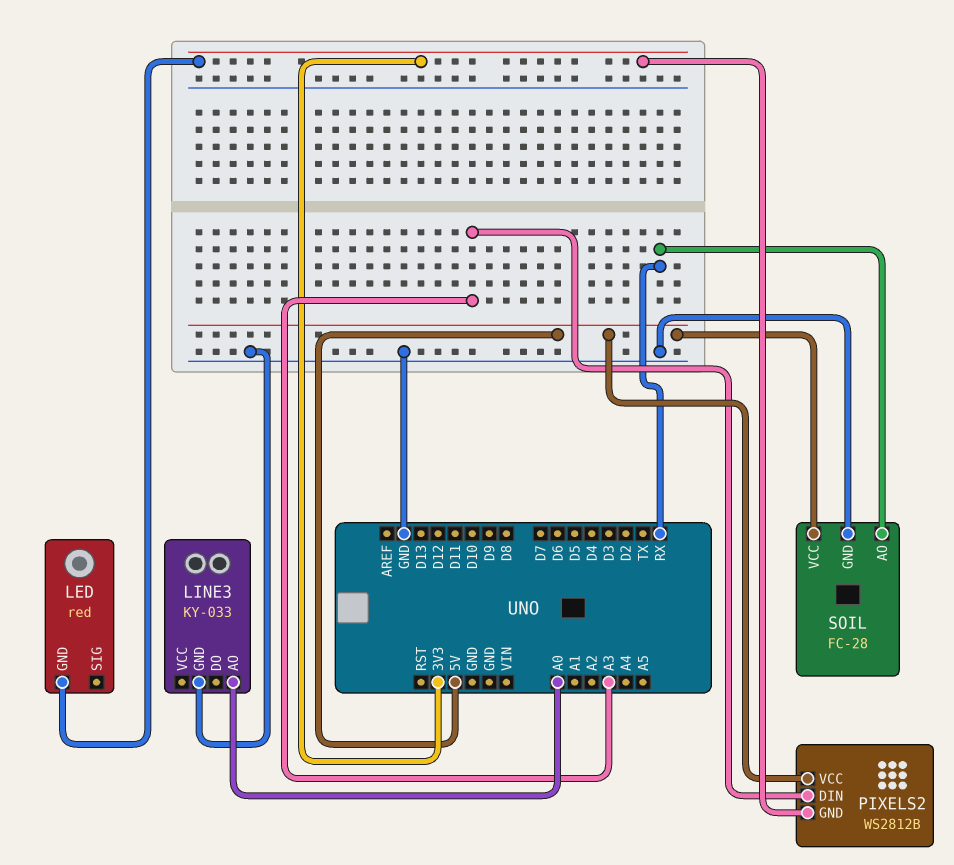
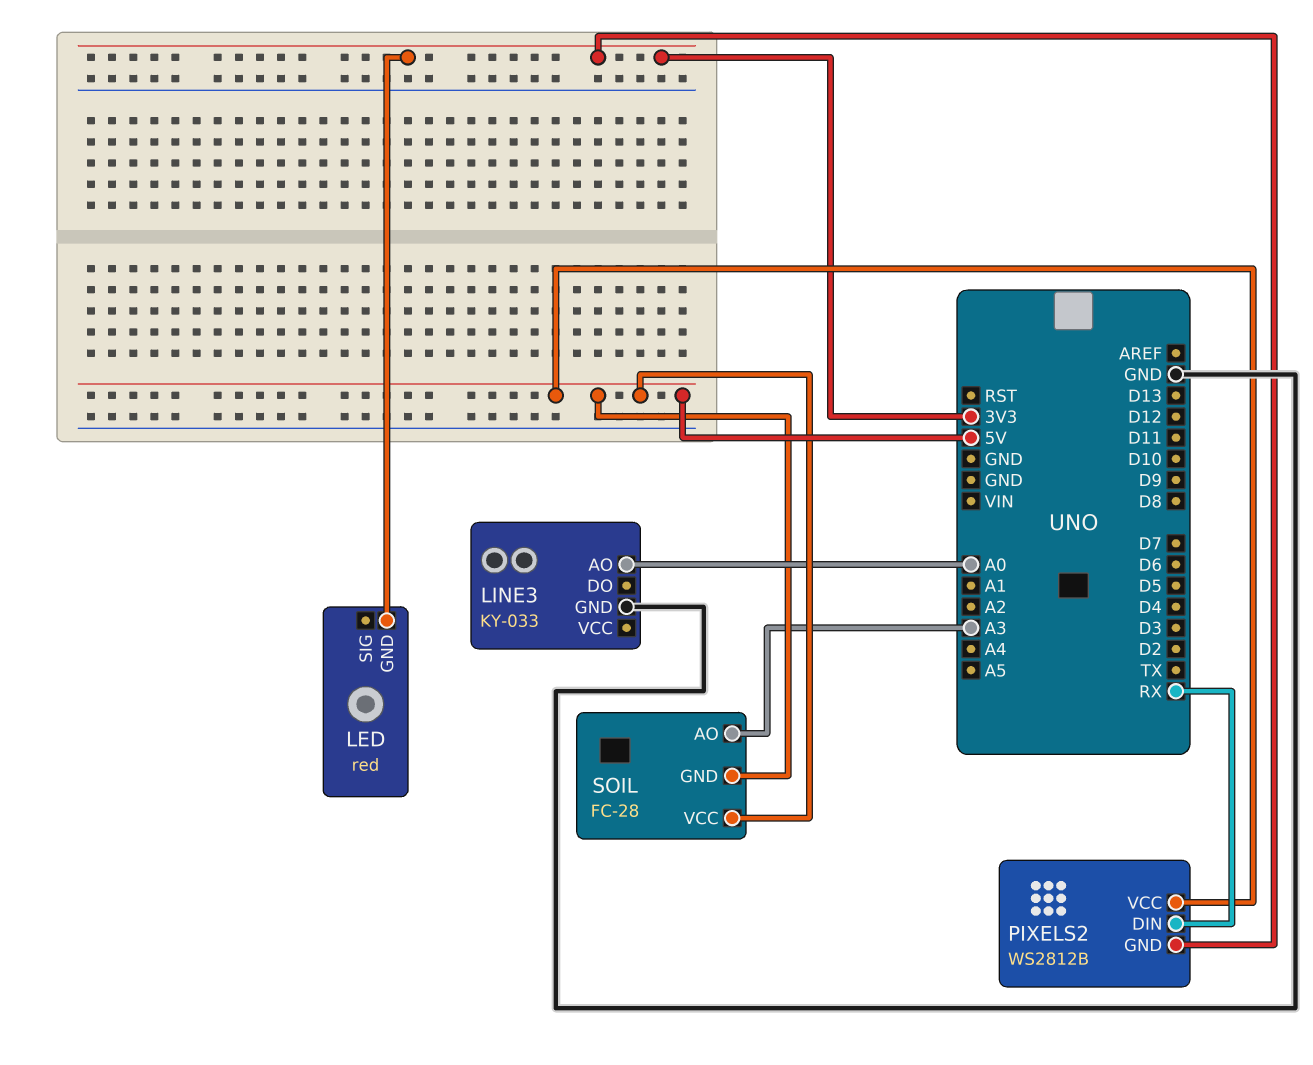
PIXELS2 pin DIN: A3 -> RX
SOIL pin AO: RX -> A3
SOIL pin GND: GND -> 5V

